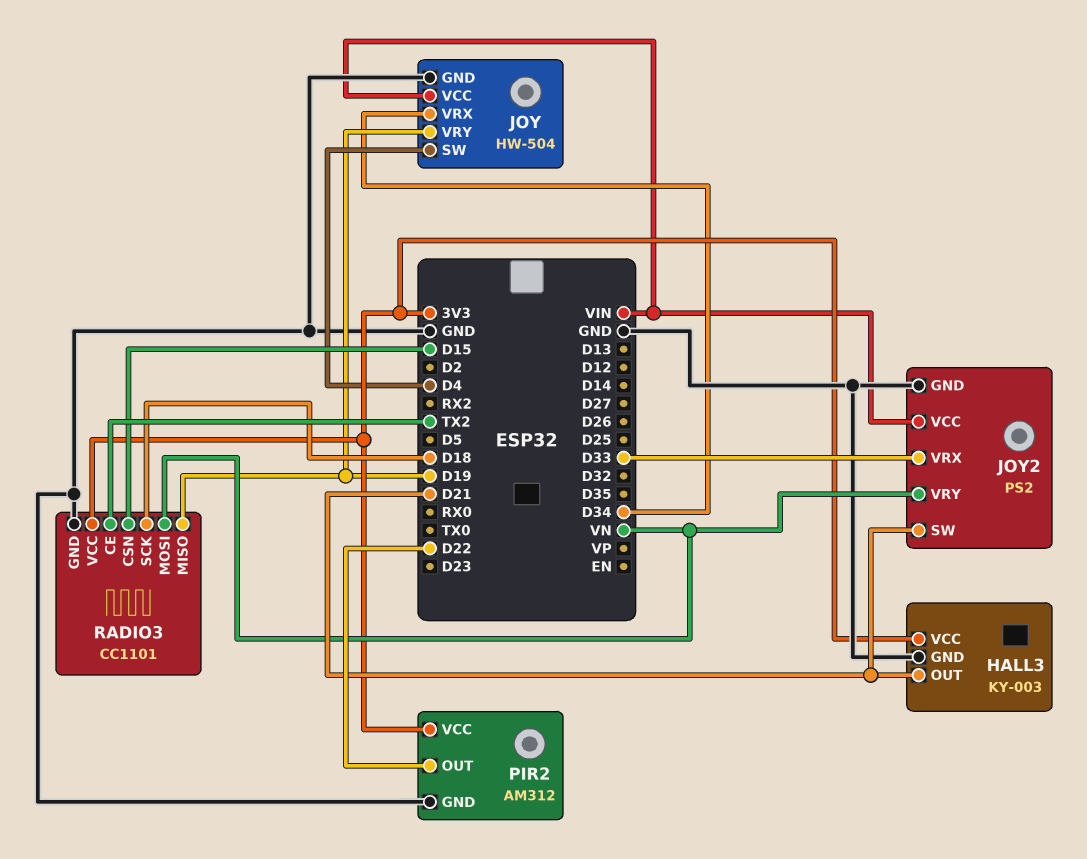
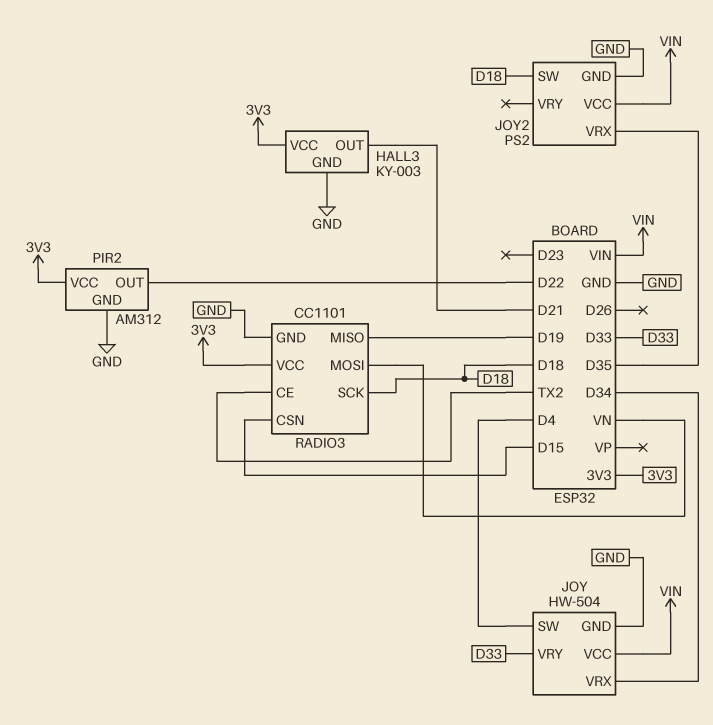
JOY pin VRY: D19 -> D33
JOY2 pin SW: D21 -> D18
JOY2 pin VRX: D33 -> D35
JOY2 pin VRY: VN -> none

